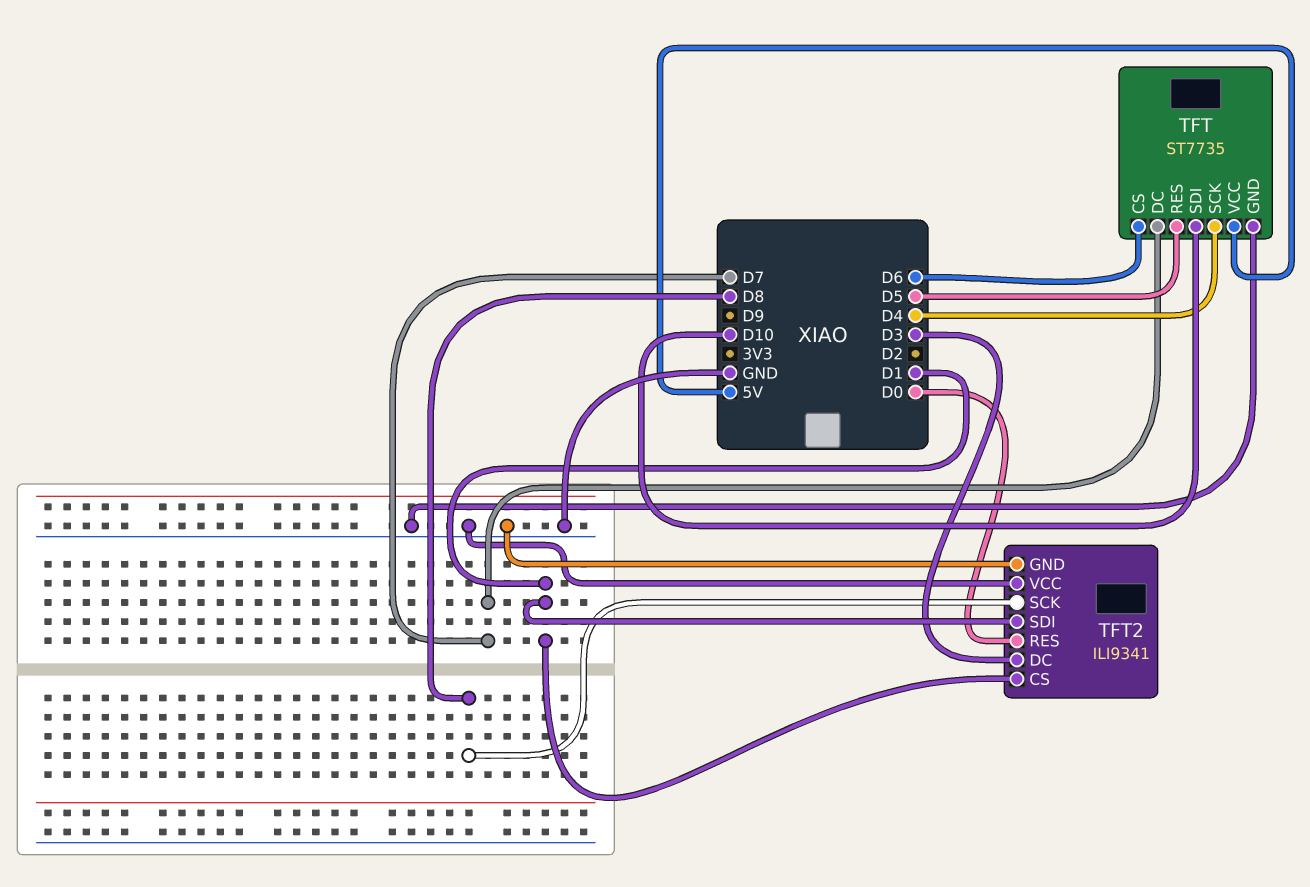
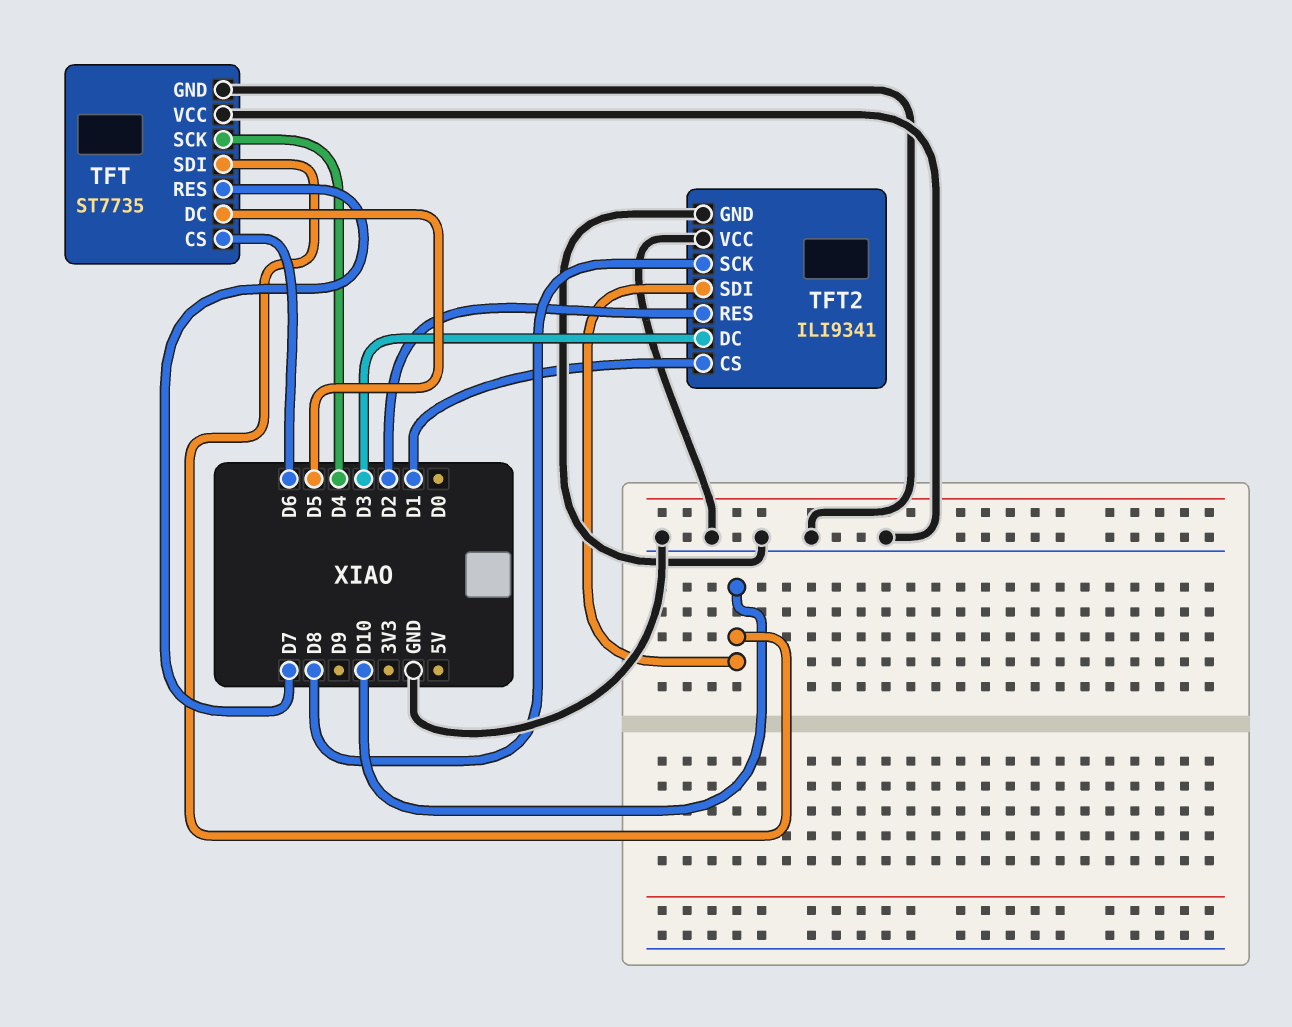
TFT pin DC: D7 -> D5
TFT pin RES: D5 -> D7
TFT pin VCC: 5V -> GND
TFT2 pin RES: D0 -> D2
TFT2 pin SDI: D1 -> D10

